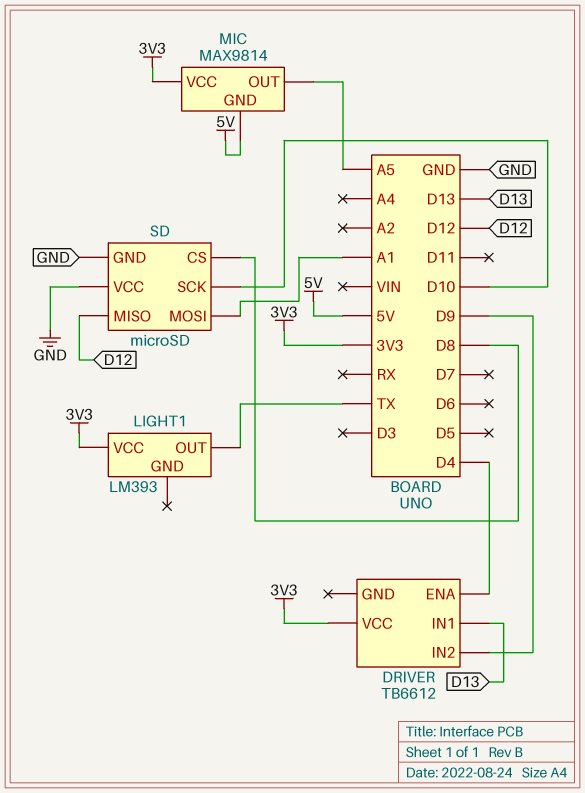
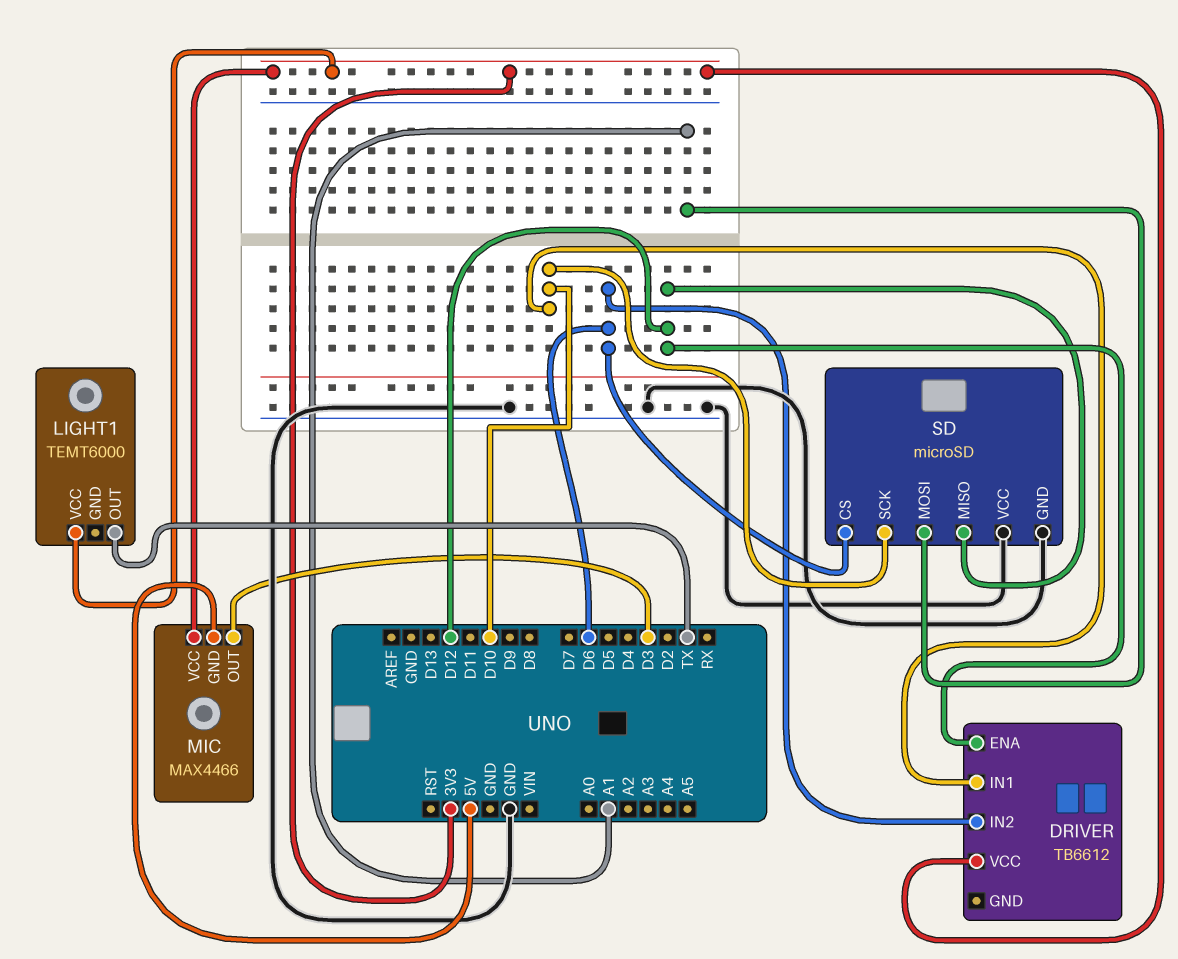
DRIVER pin ENA: D4 -> D12
DRIVER pin IN1: D13 -> D10
DRIVER pin IN2: D9 -> D6
LIGHT1: LM393 -> TEMT6000
MIC: MAX9814 -> MAX4466
MIC pin OUT: A5 -> D3
SD pin CS: D8 -> D6

